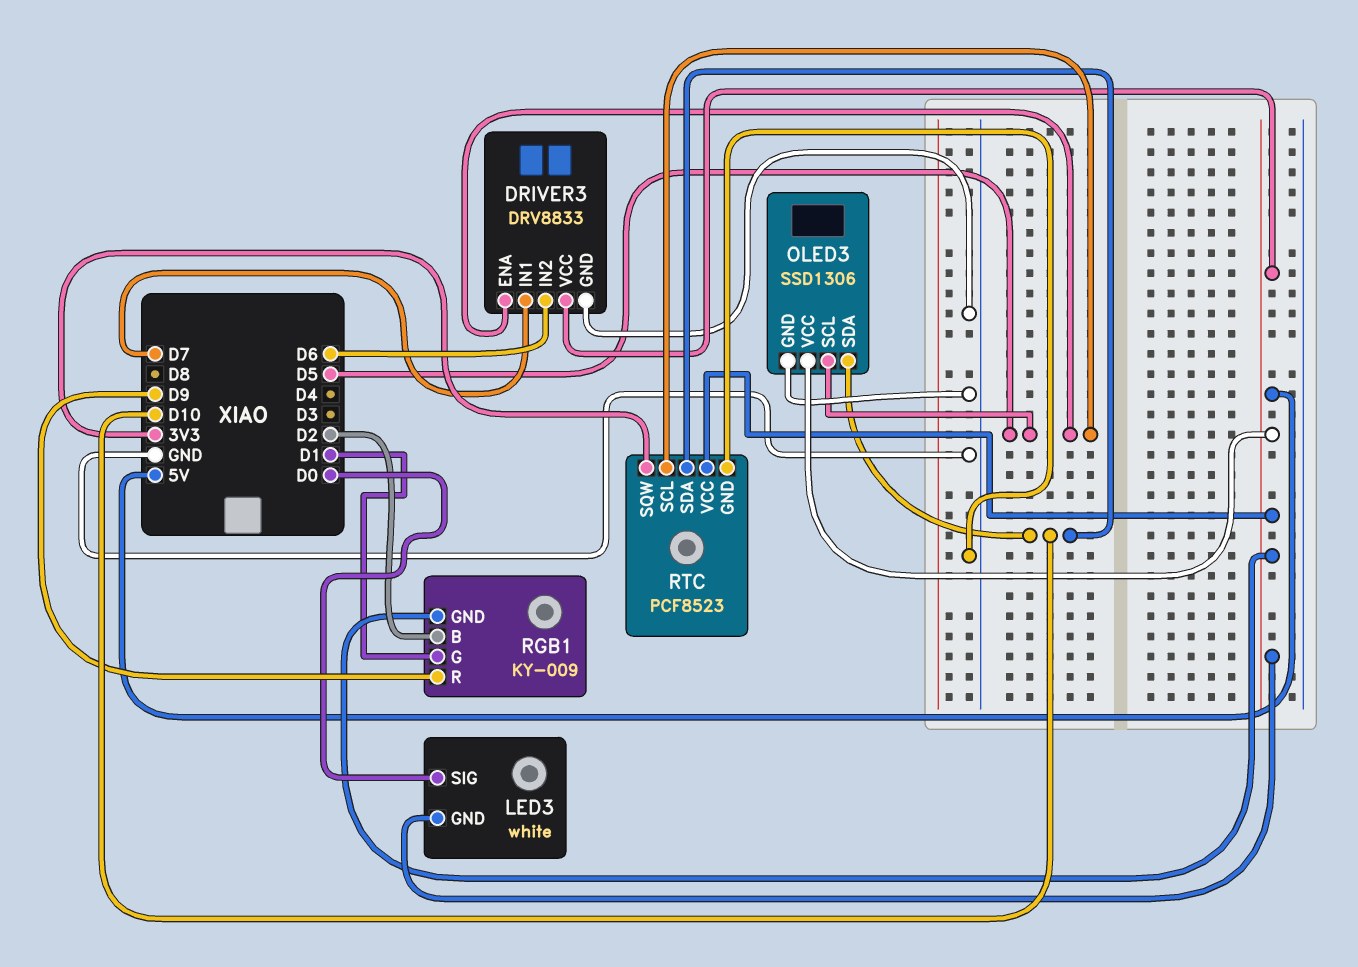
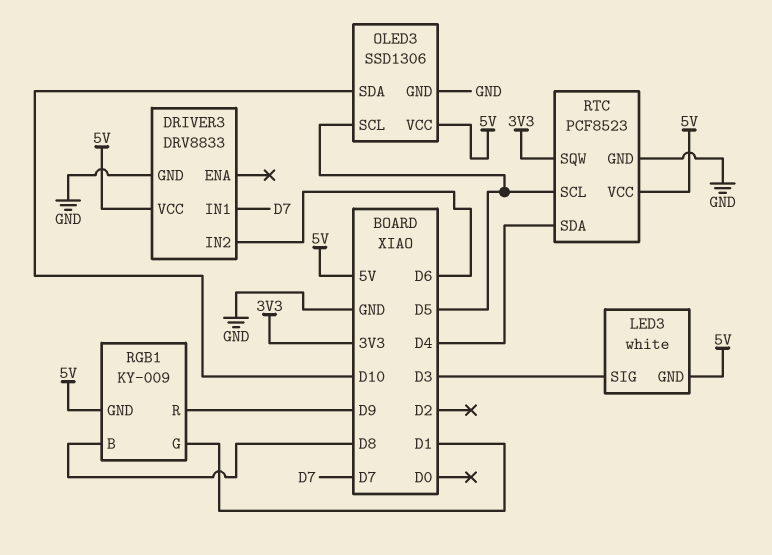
DRIVER3 pin ENA: D5 -> none
LED3 pin SIG: D0 -> D3
RGB1 pin B: D2 -> D8
RTC pin SDA: D10 -> D4

